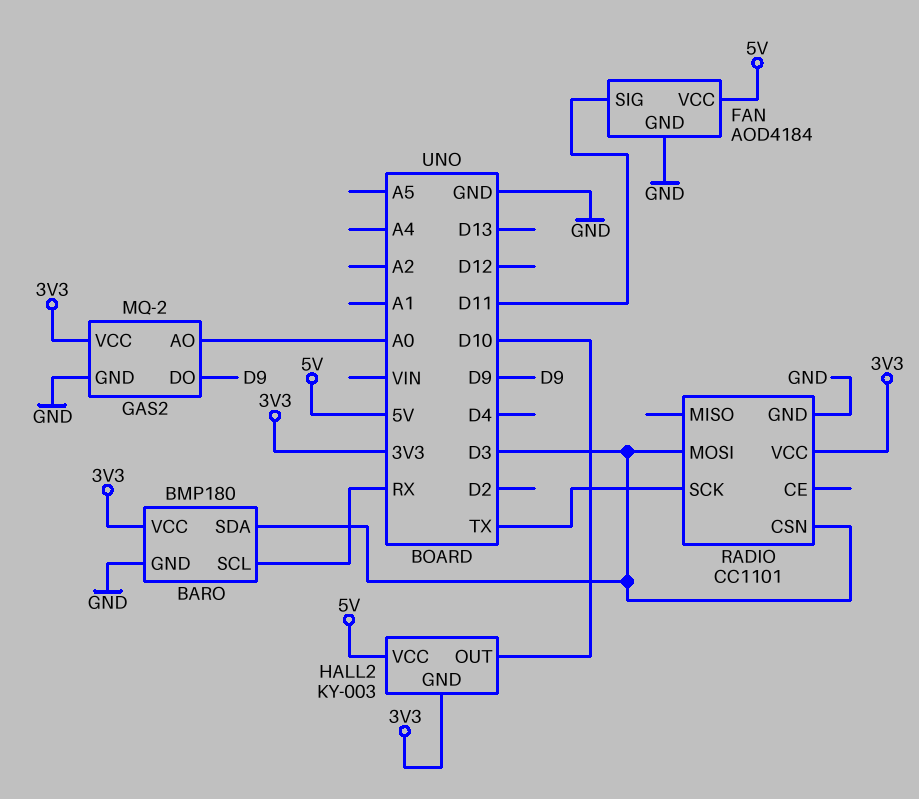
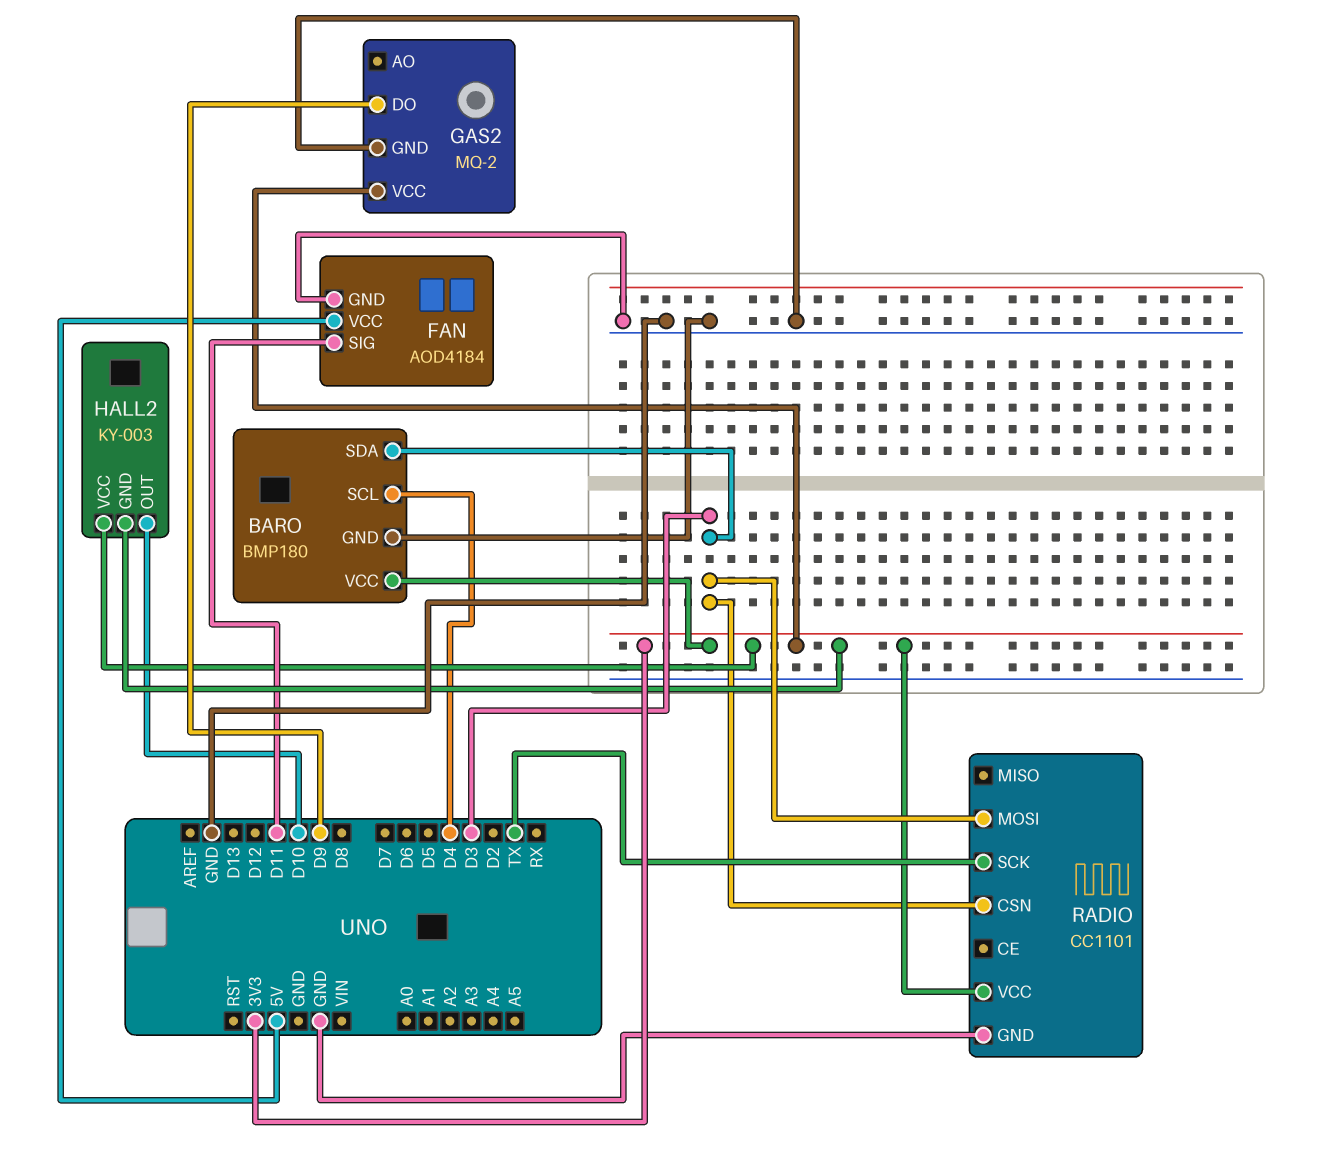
BARO pin SCL: RX -> D4
GAS2 pin AO: A0 -> none
HALL2 pin VCC: 5V -> 3V3

